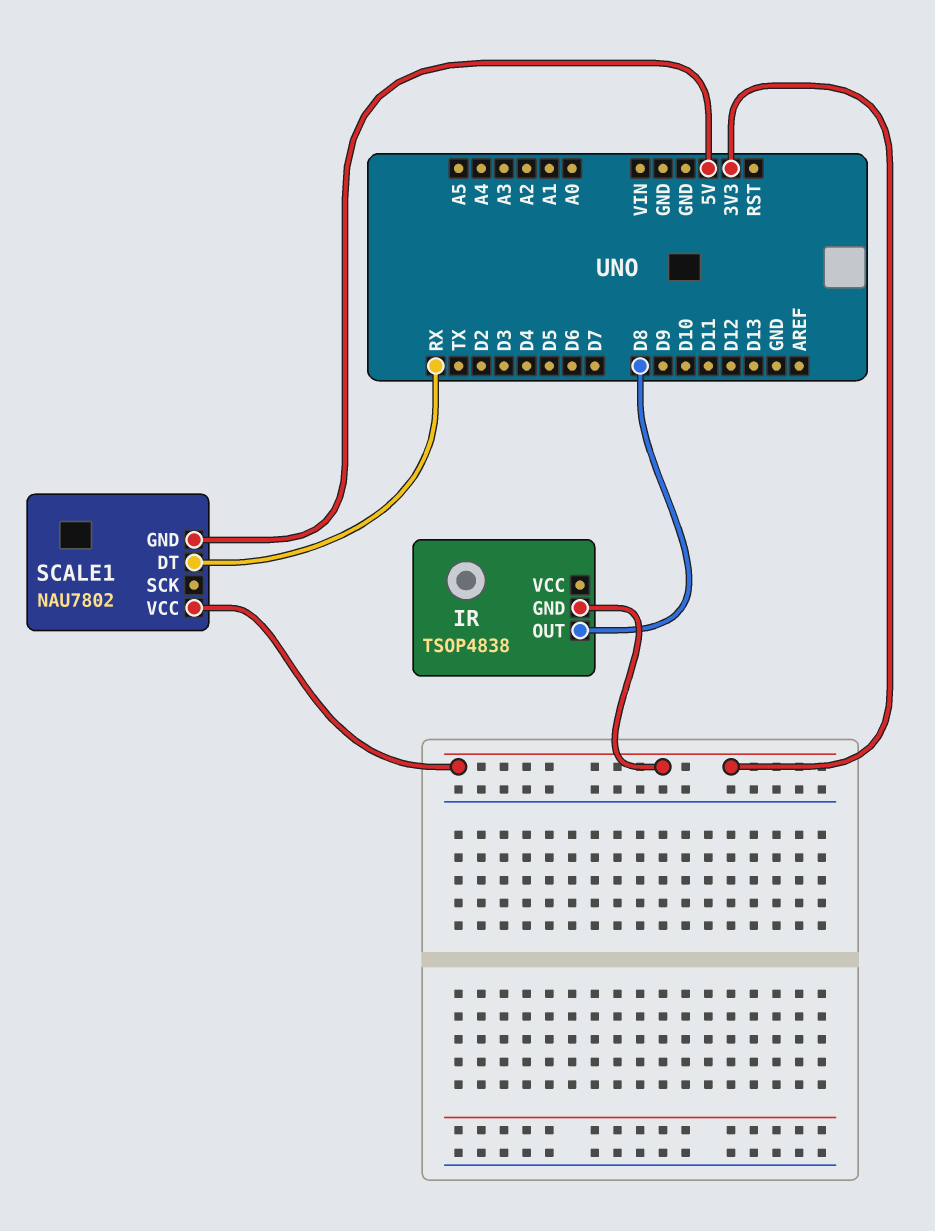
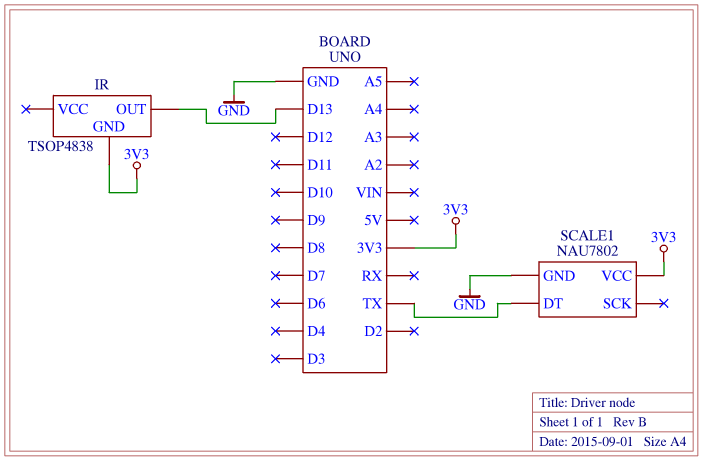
IR pin OUT: D8 -> D13
SCALE1 pin DT: RX -> TX
SCALE1 pin GND: 5V -> GND

